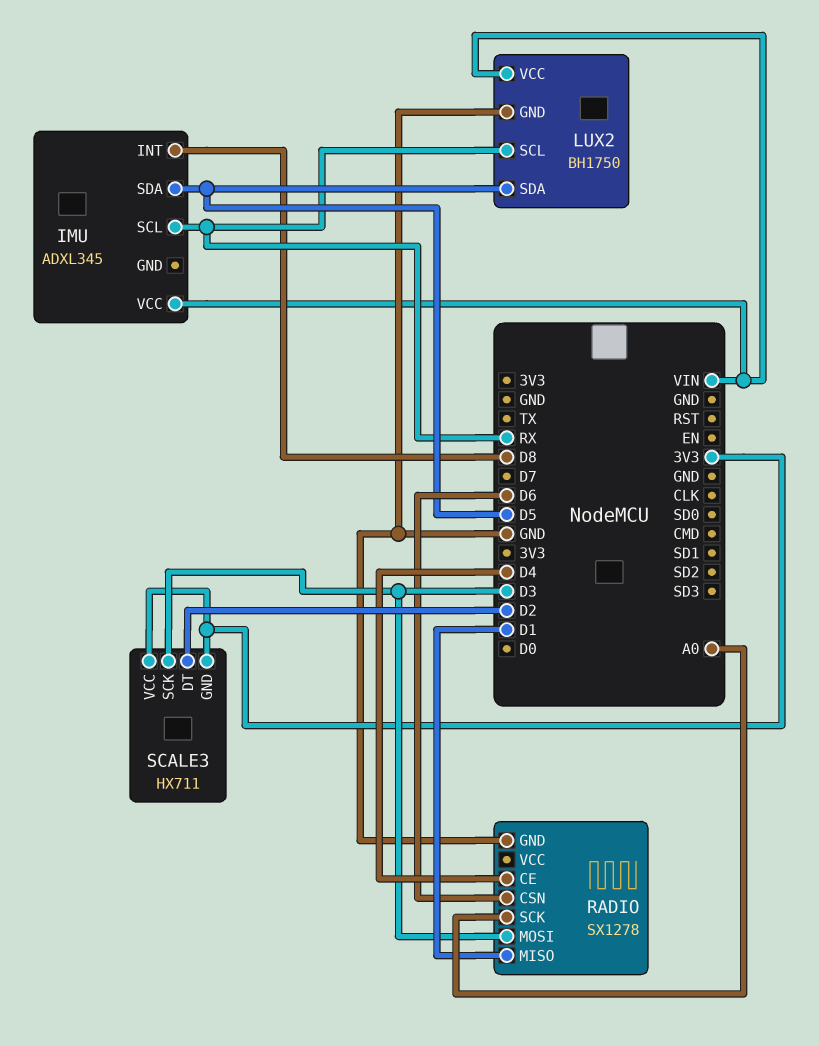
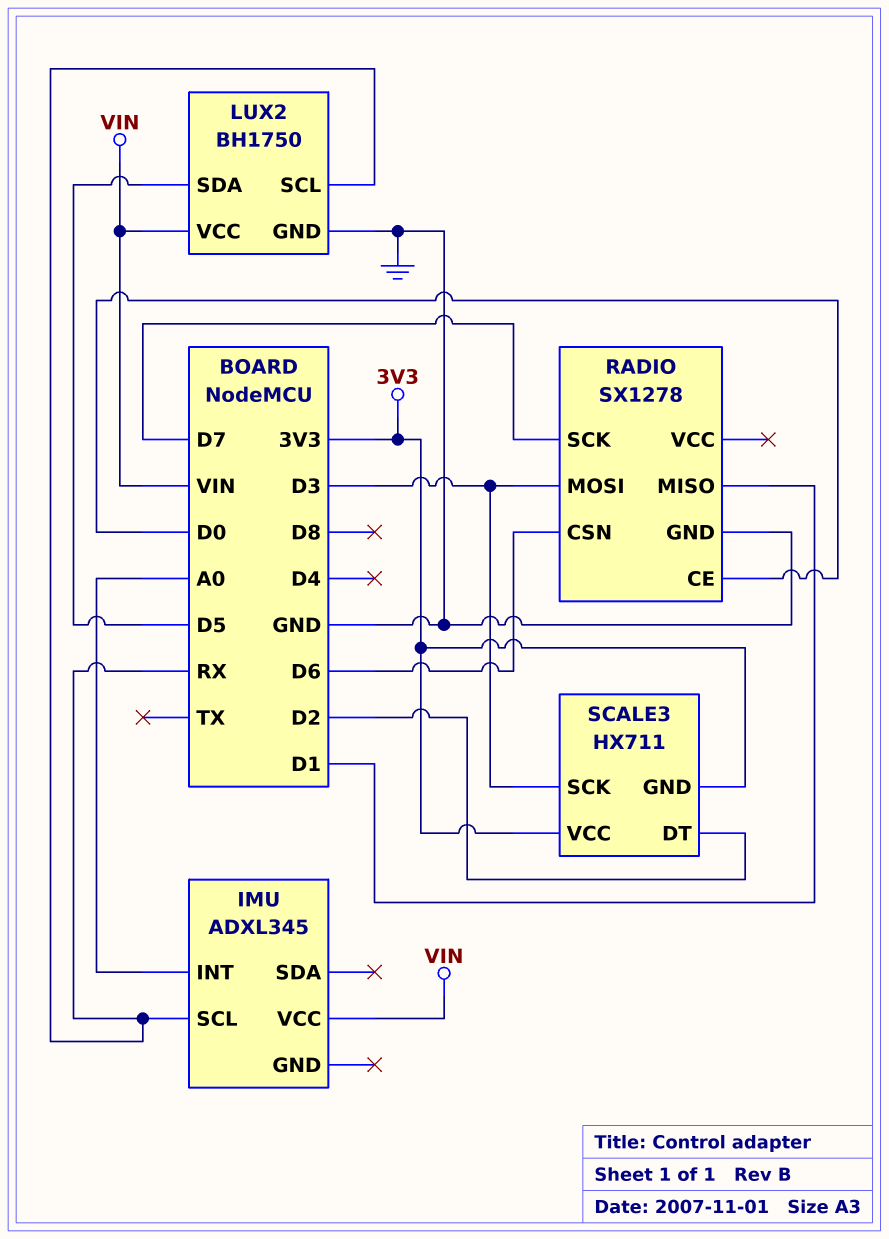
IMU pin INT: D8 -> A0
IMU pin SDA: D5 -> none
RADIO pin CE: D4 -> D0
RADIO pin SCK: A0 -> D7

